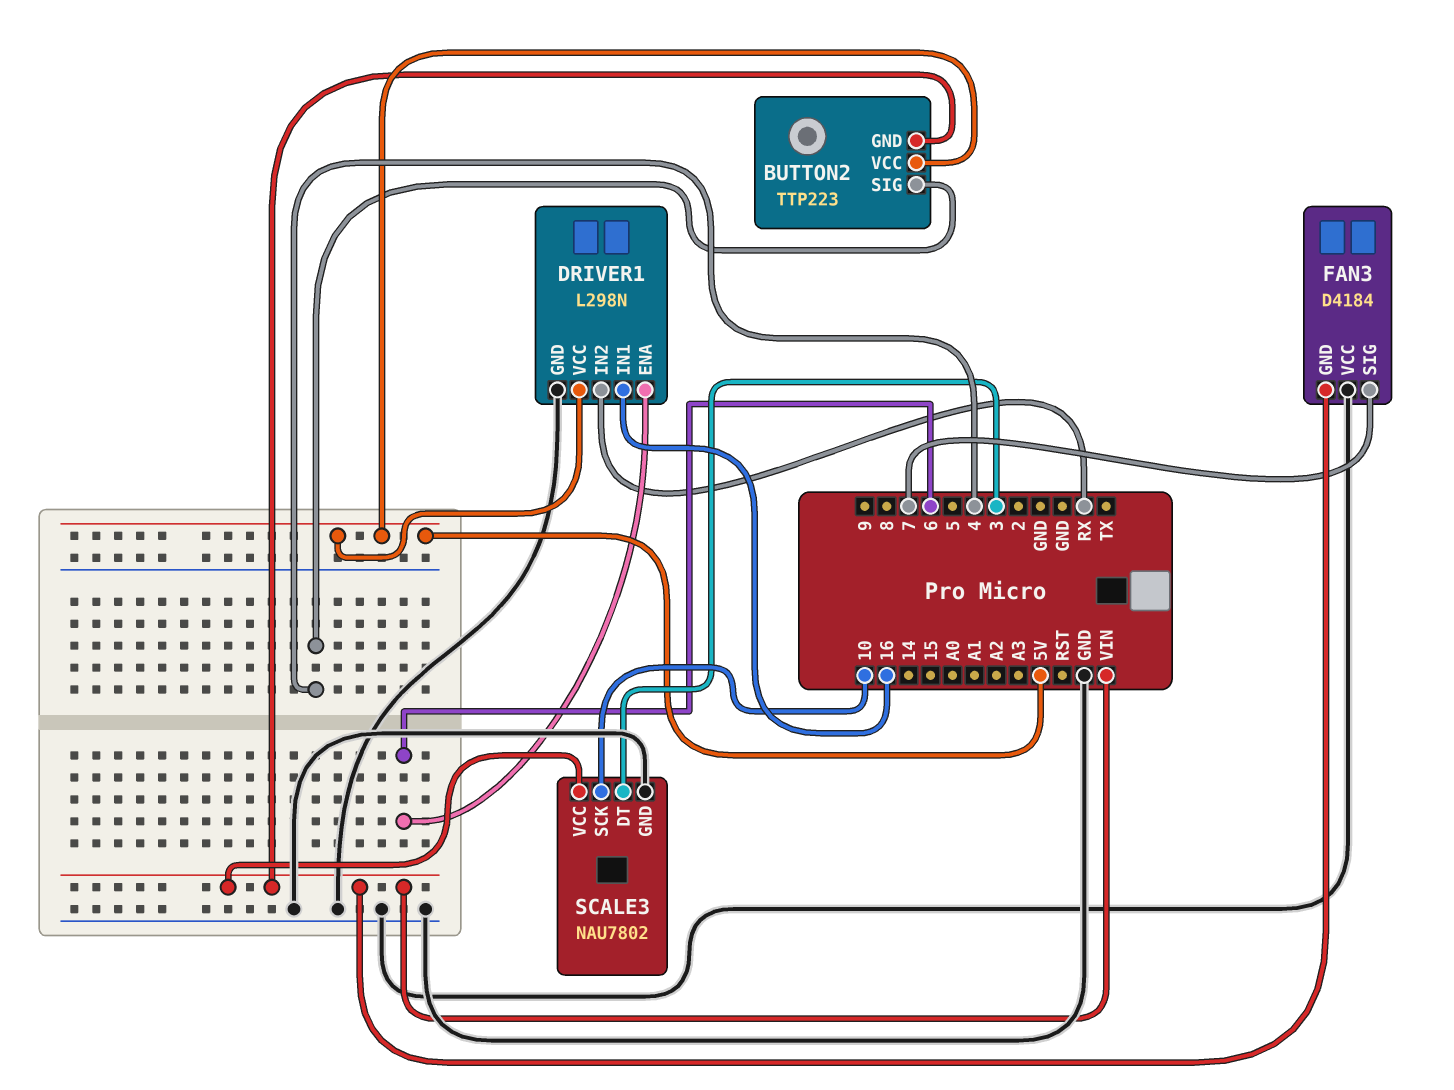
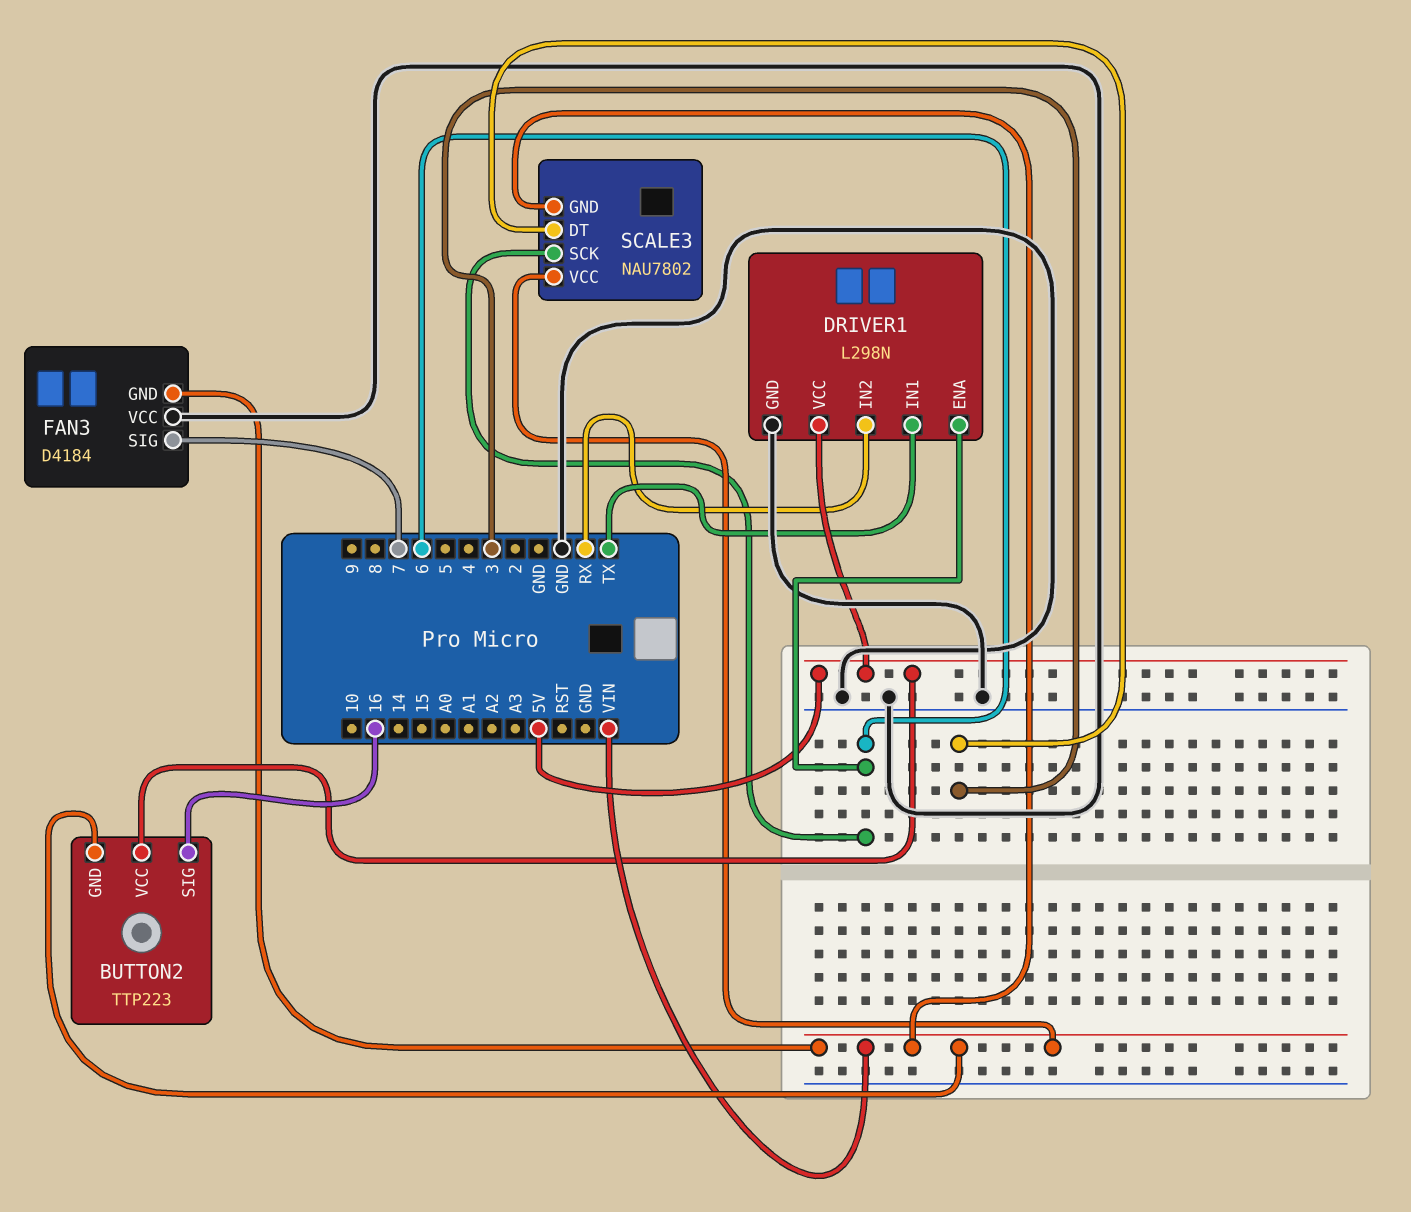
BUTTON2 pin SIG: 4 -> 16
DRIVER1 pin IN1: 16 -> TX
SCALE3 pin GND: GND -> VIN
SCALE3 pin SCK: 10 -> 6

